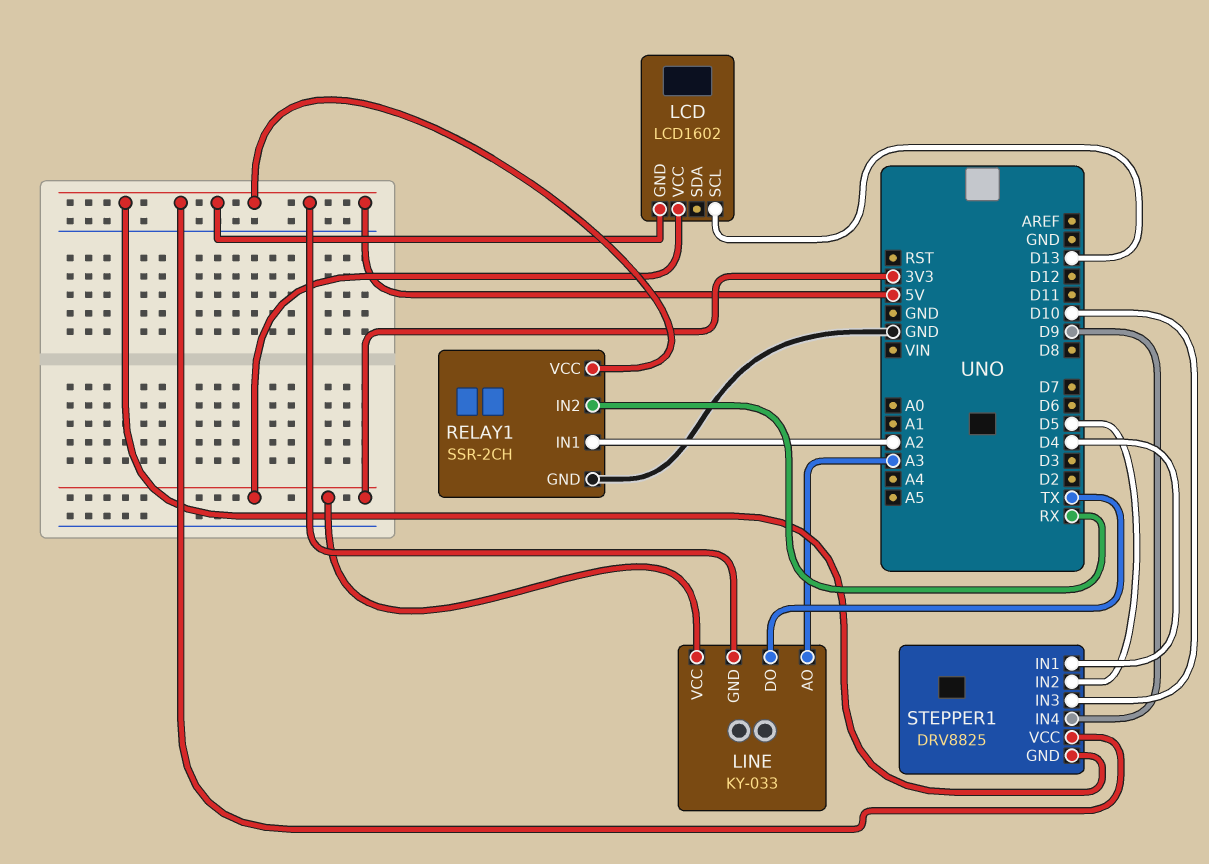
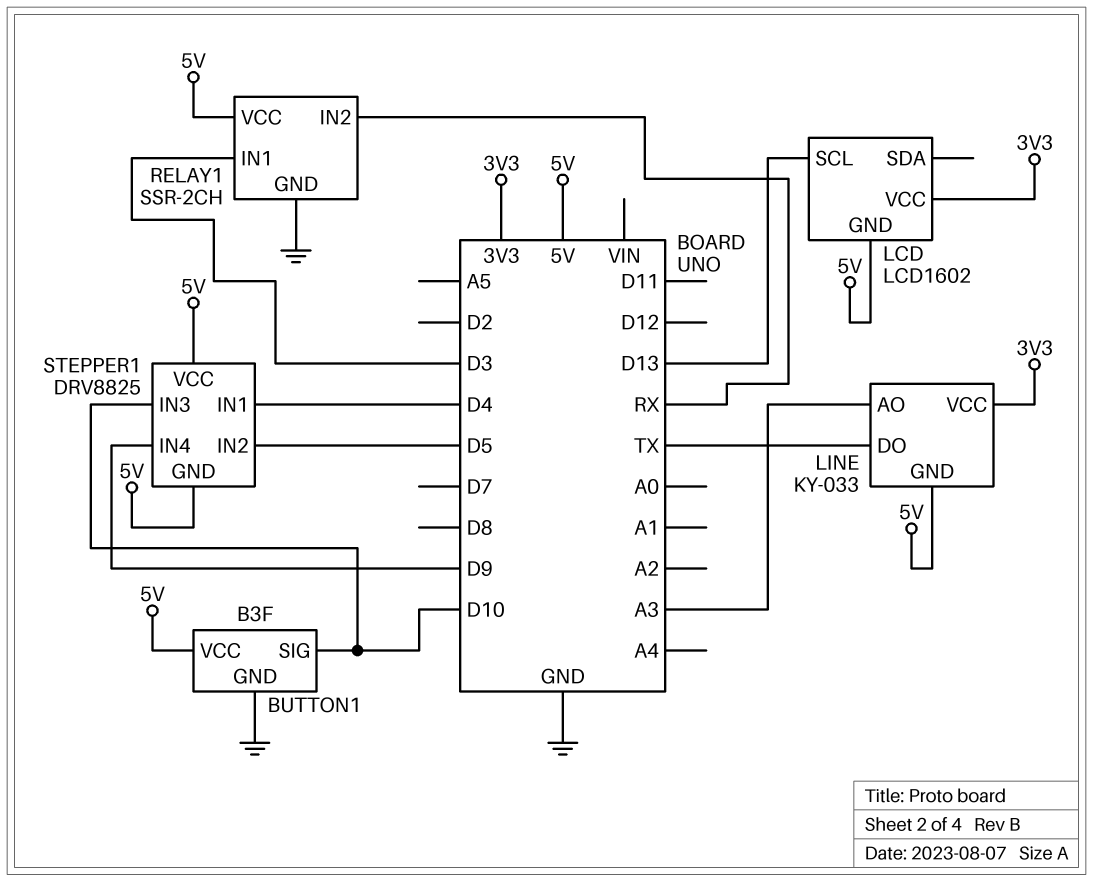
BUTTON1: none -> B3F
BUTTON1 pin GND: none -> GND
BUTTON1 pin SIG: none -> D10
BUTTON1 pin VCC: none -> 5V
RELAY1 pin IN1: A2 -> D3

